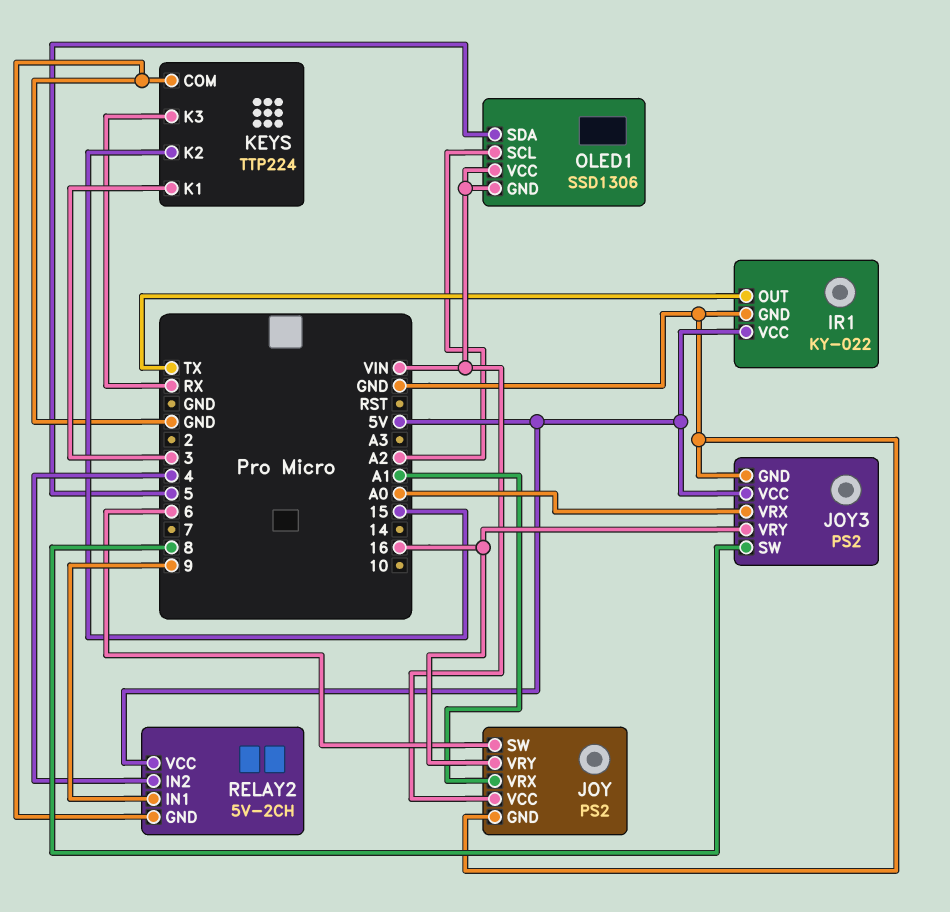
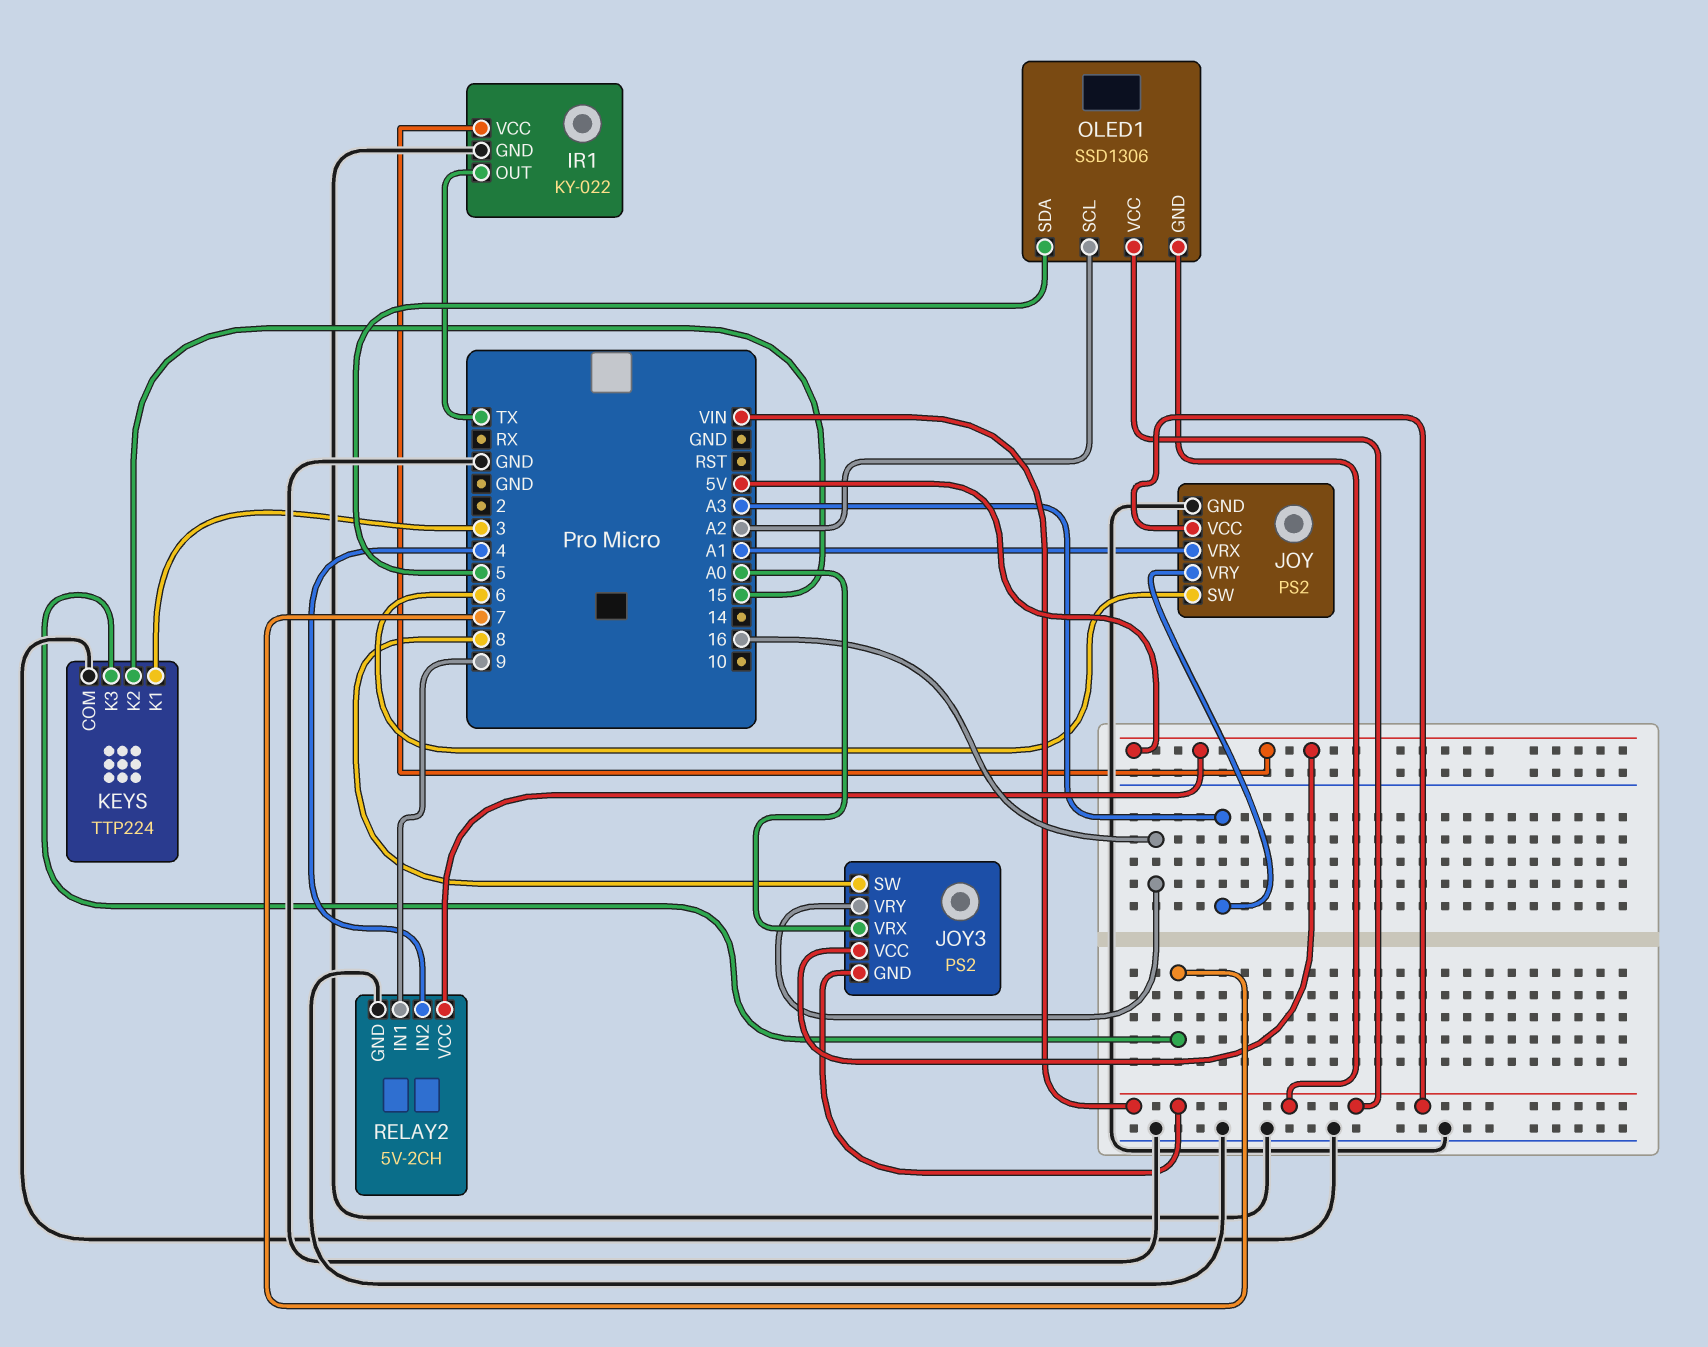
JOY pin VRY: 16 -> A3
JOY3 pin GND: GND -> VIN
KEYS pin K3: RX -> 7

